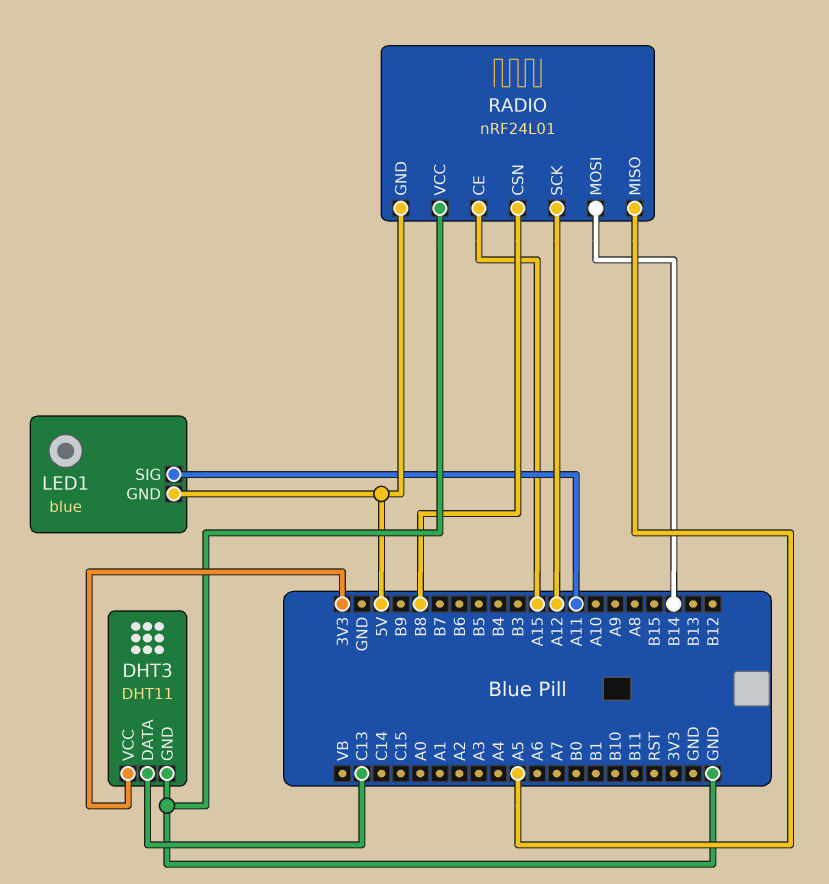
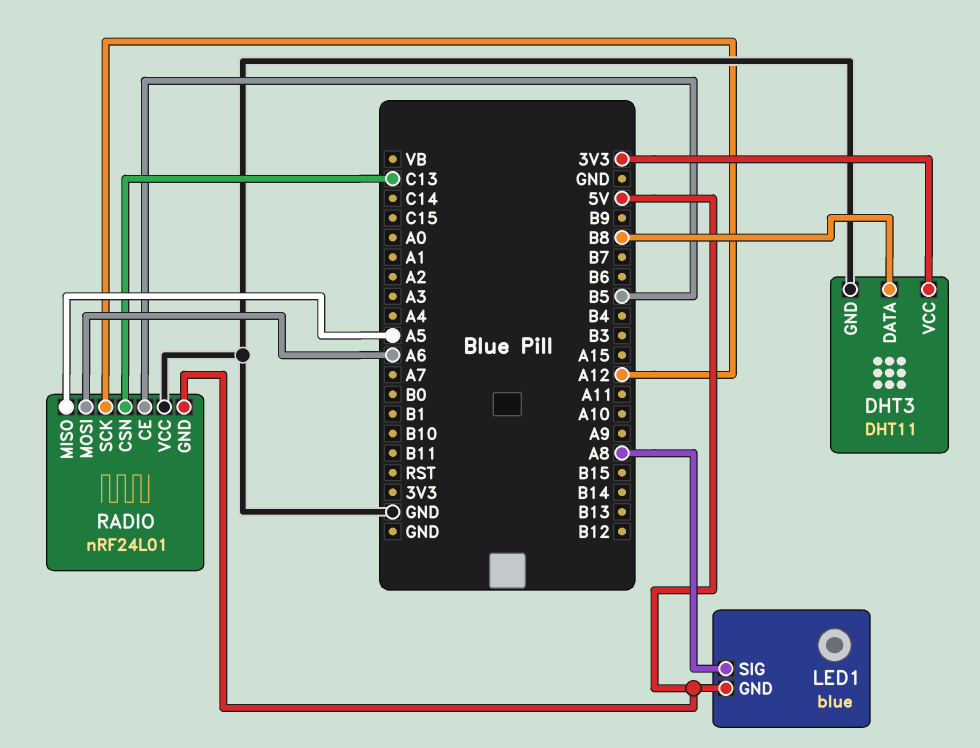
DHT3 pin DATA: C13 -> B8
LED1 pin SIG: A11 -> A8
RADIO pin CE: A15 -> B5
RADIO pin CSN: B8 -> C13
RADIO pin MOSI: B14 -> A6

